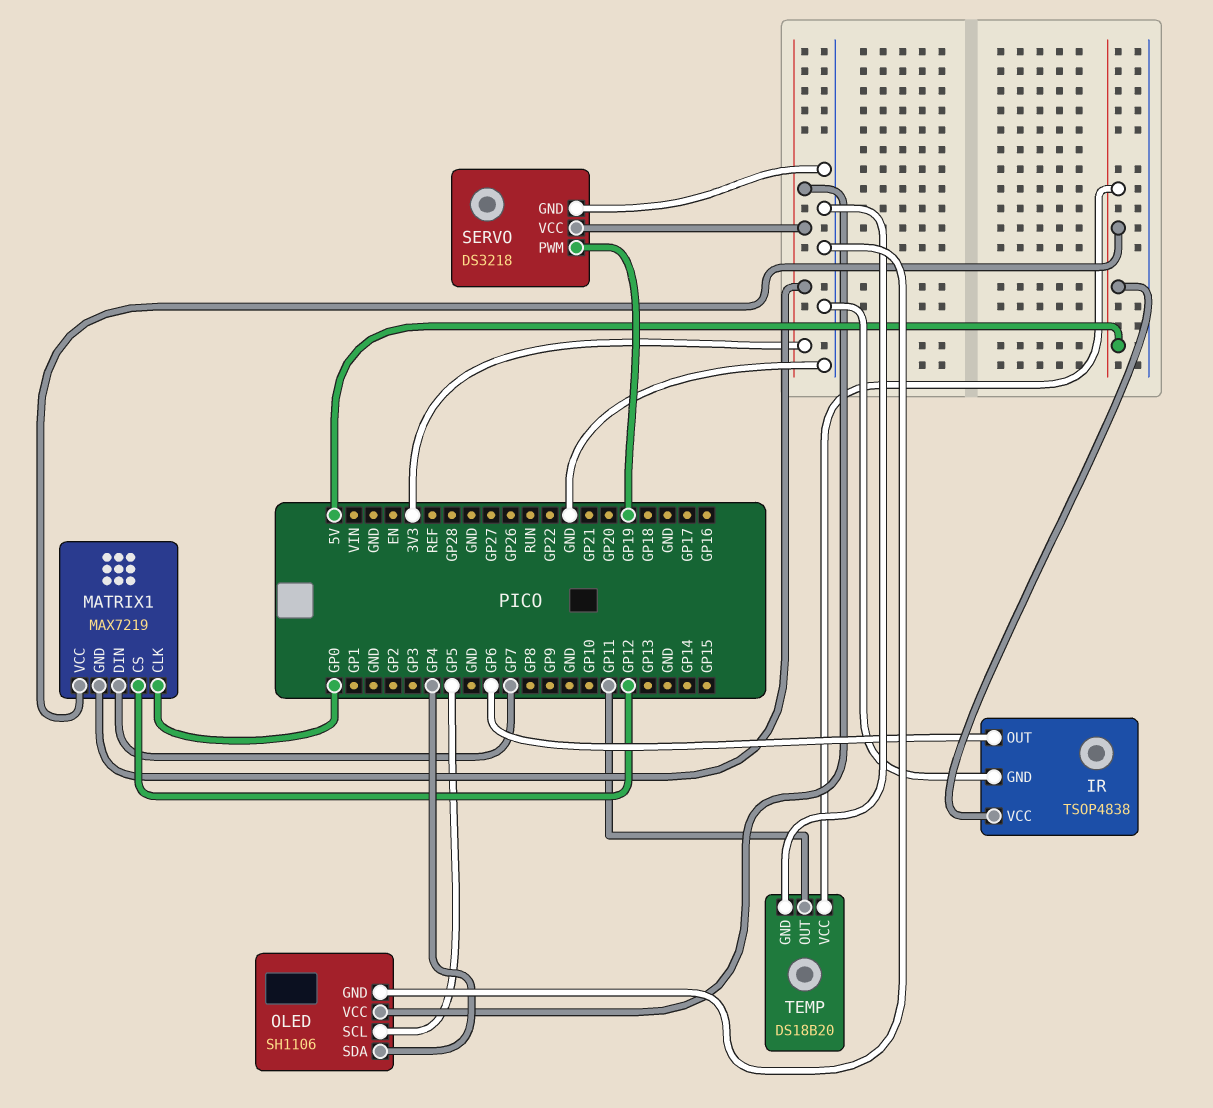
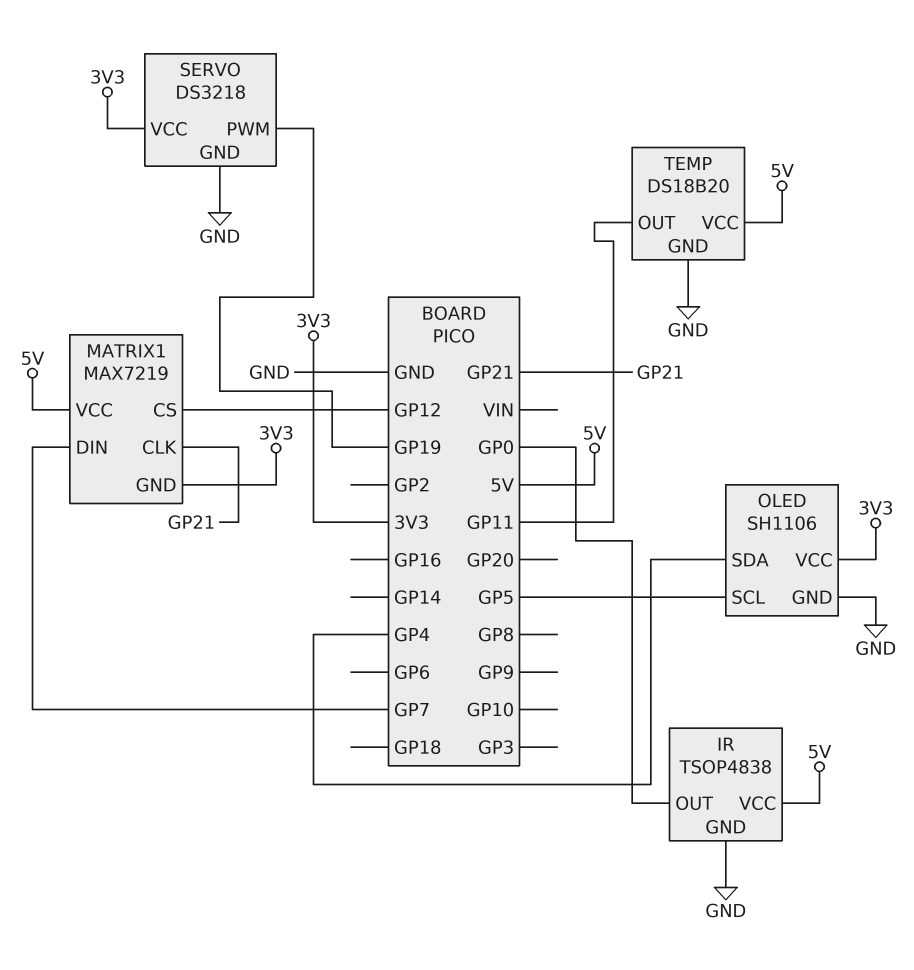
IR pin OUT: GP6 -> GP0
MATRIX1 pin CLK: GP0 -> GP21

